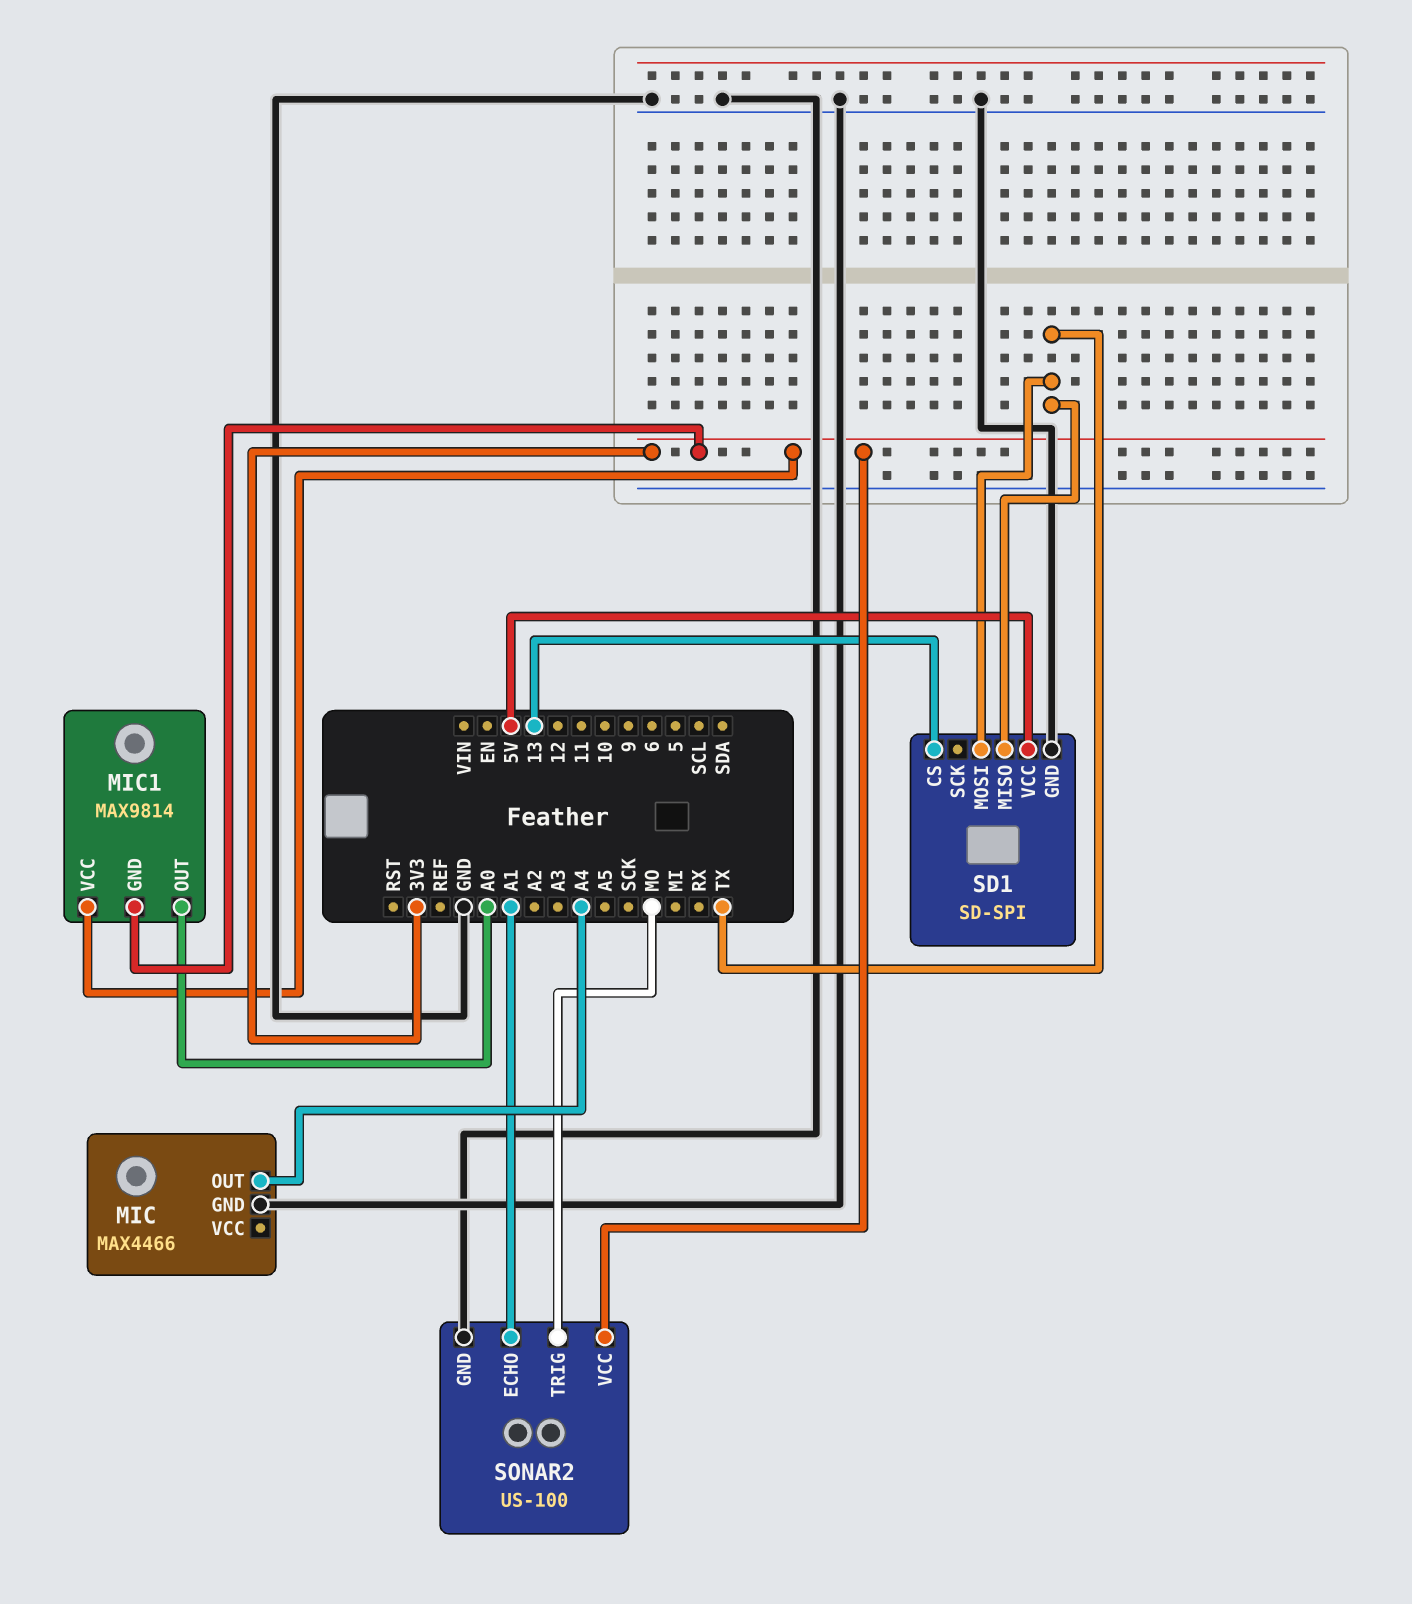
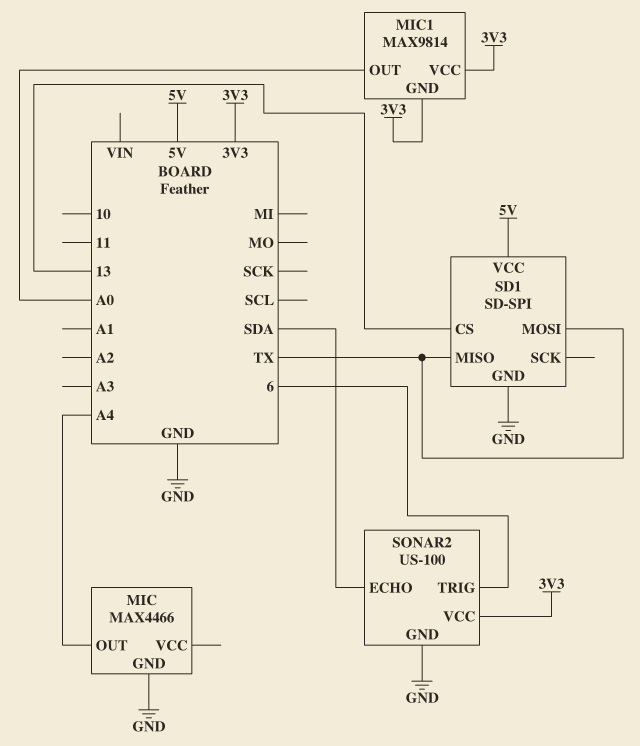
SONAR2 pin ECHO: A1 -> SDA
SONAR2 pin TRIG: MO -> 6

